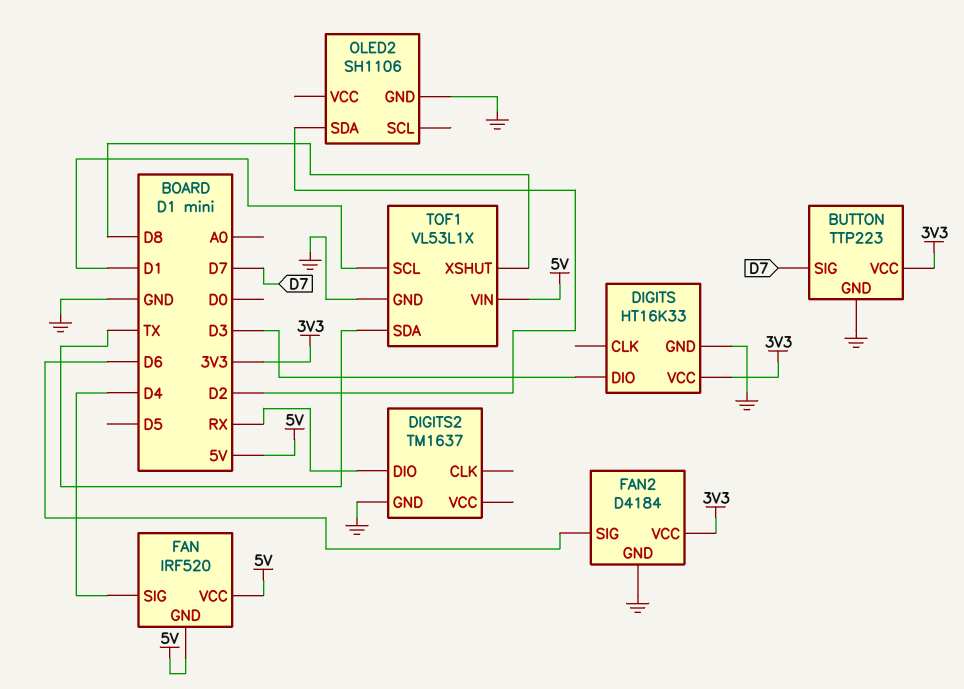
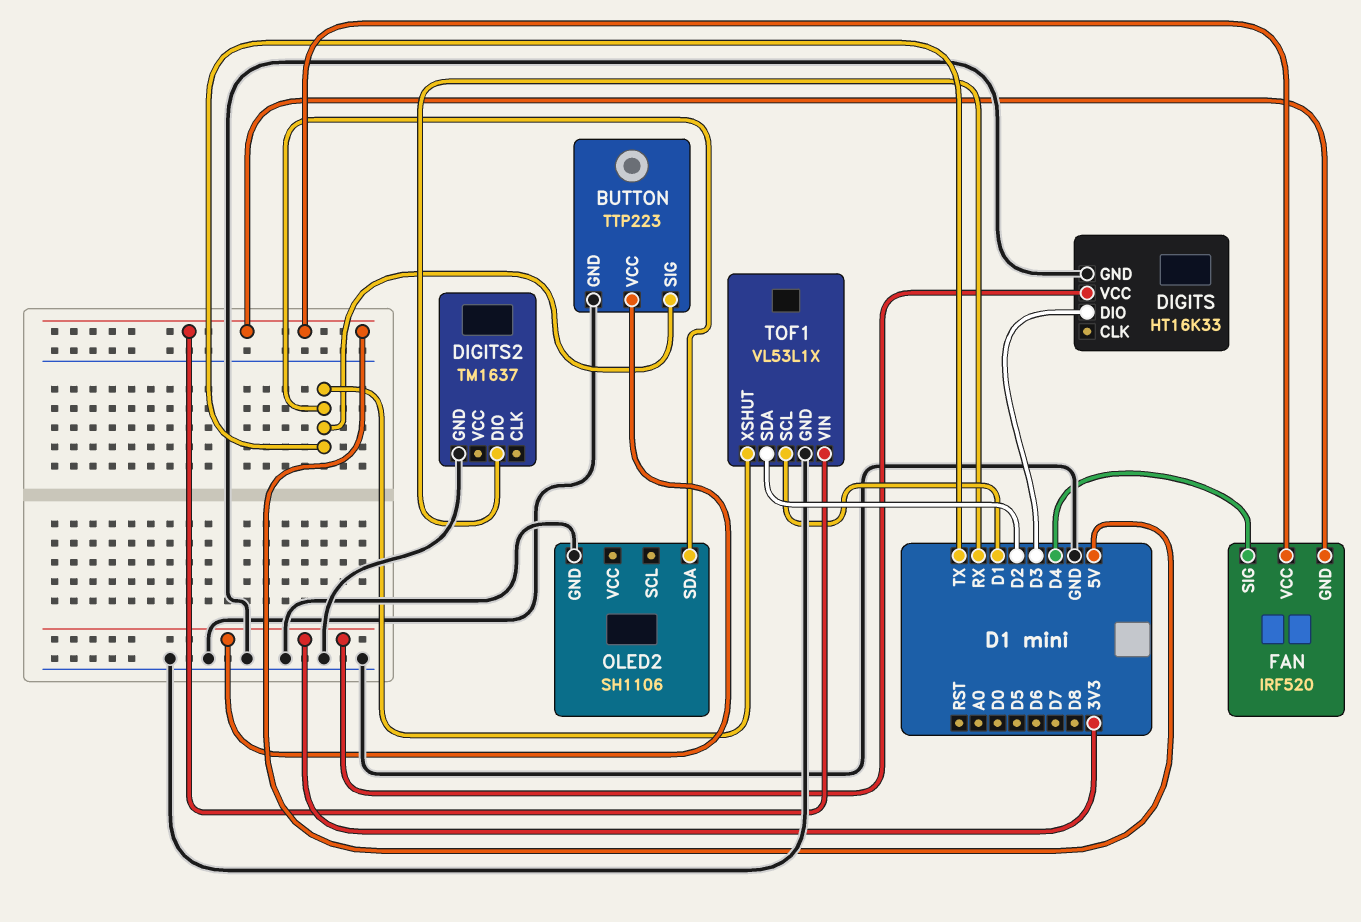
BUTTON pin SIG: D7 -> TX
FAN2: D4184 -> none
FAN2 pin GND: GND -> none
FAN2 pin SIG: D6 -> none
FAN2 pin VCC: 3V3 -> none
OLED2 pin SDA: D2 -> TX
TOF1 pin SDA: TX -> D2
TOF1 pin XSHUT: D8 -> TX

